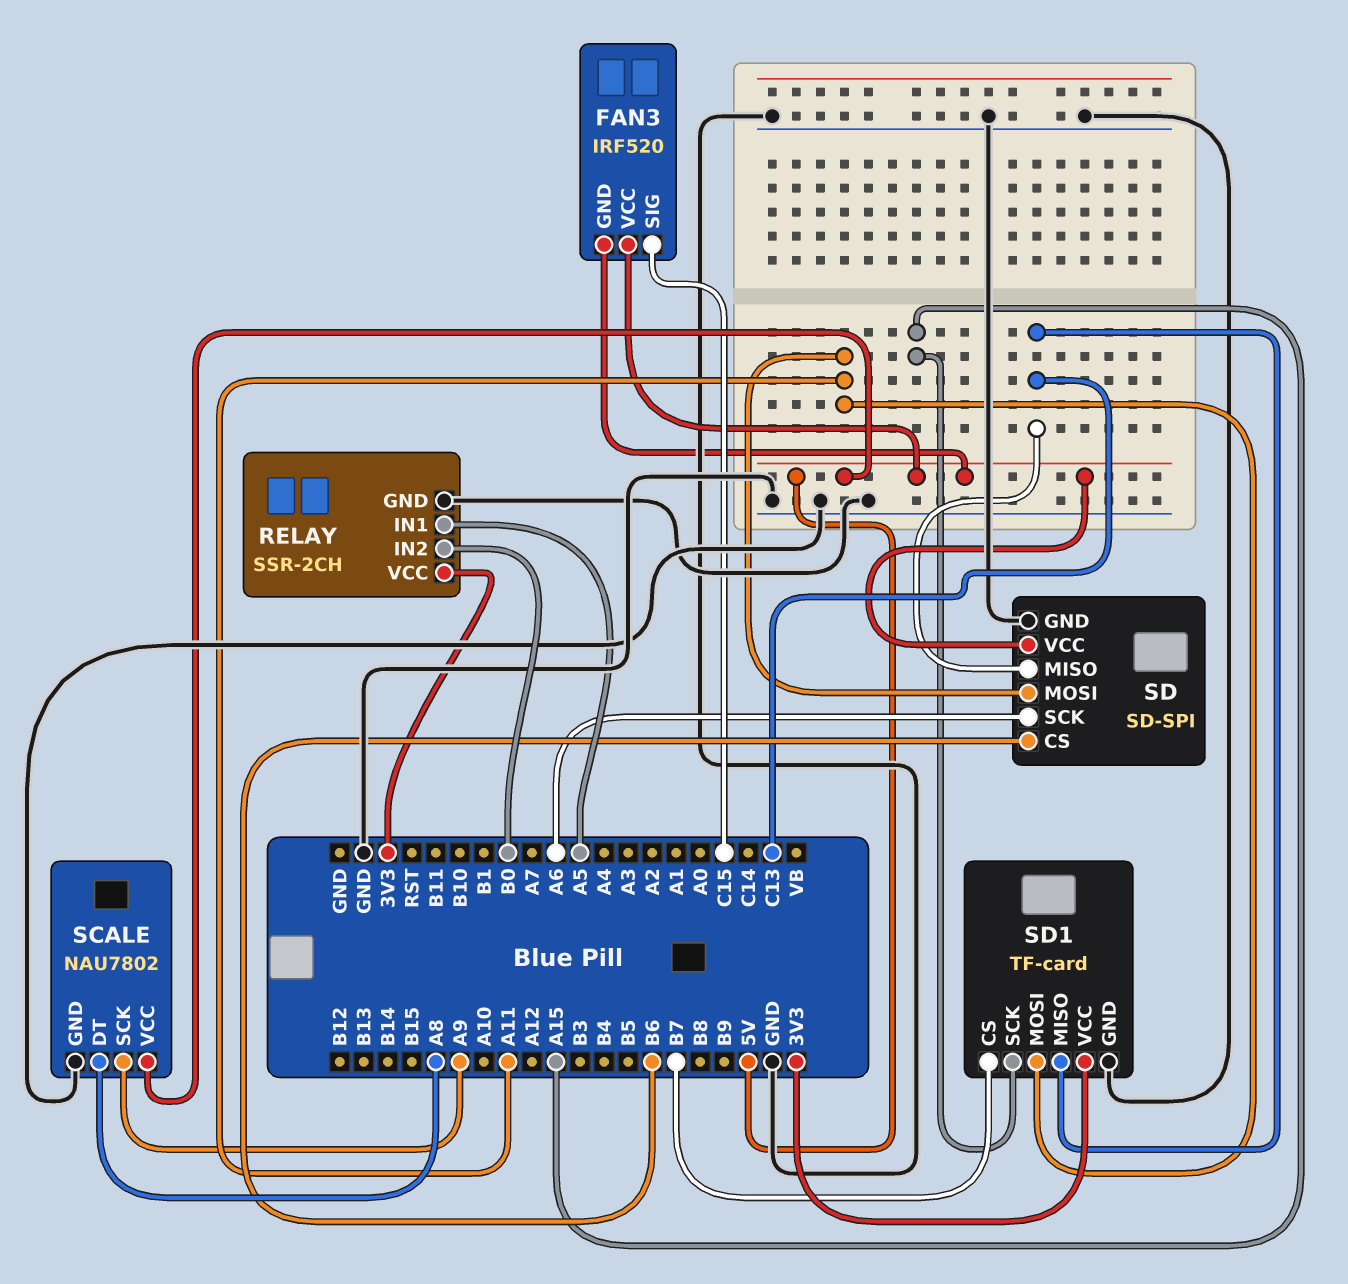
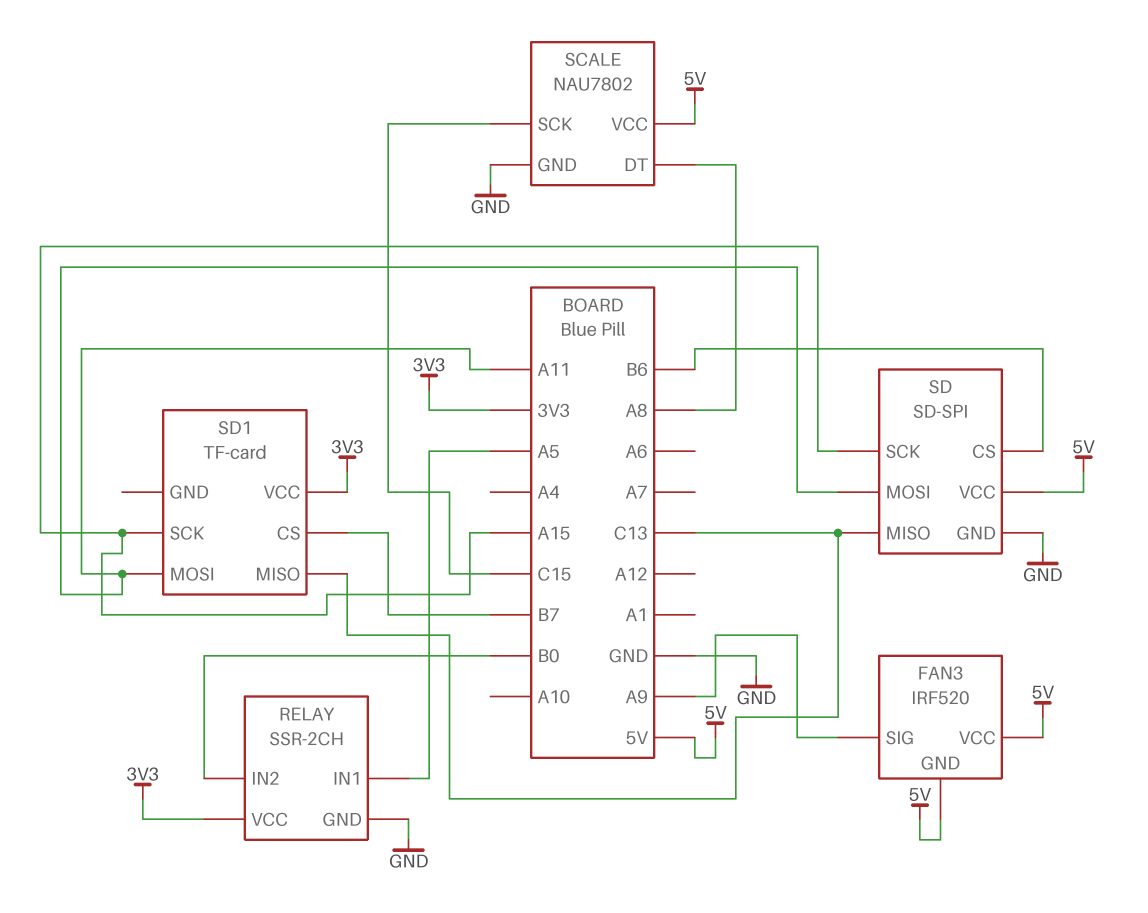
FAN3 pin SIG: C15 -> A9
SCALE pin SCK: A9 -> C15
SD pin SCK: A6 -> A15
SD1 pin GND: GND -> none

